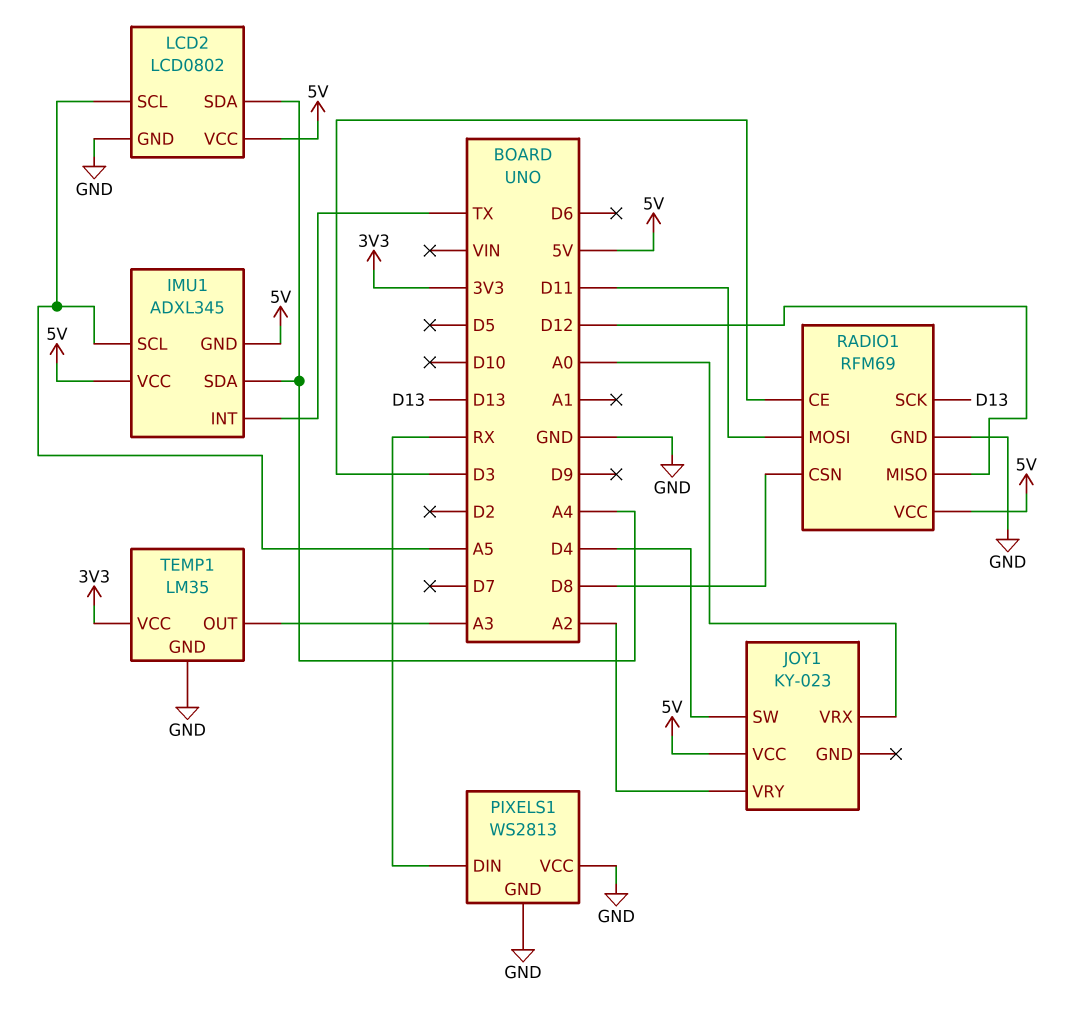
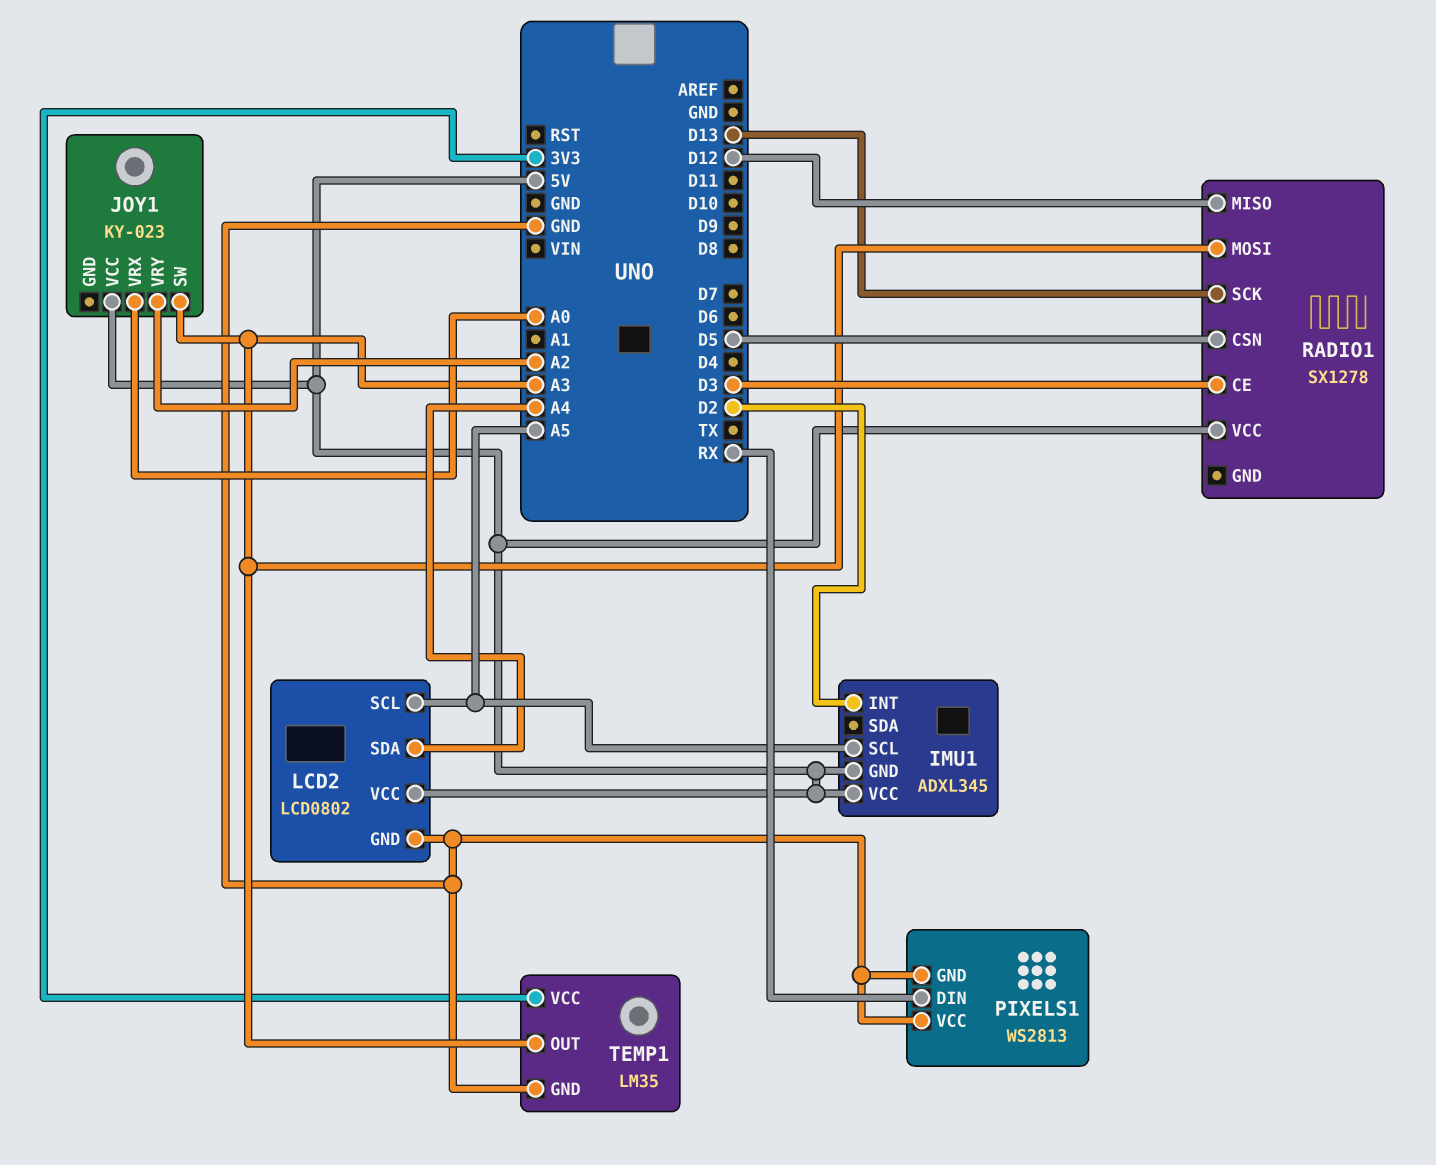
IMU1 pin INT: TX -> D2
IMU1 pin SDA: A4 -> none
JOY1 pin SW: D4 -> A3
RADIO1: RFM69 -> SX1278
RADIO1 pin CSN: D8 -> D5
RADIO1 pin GND: GND -> none
RADIO1 pin MOSI: D11 -> A3

